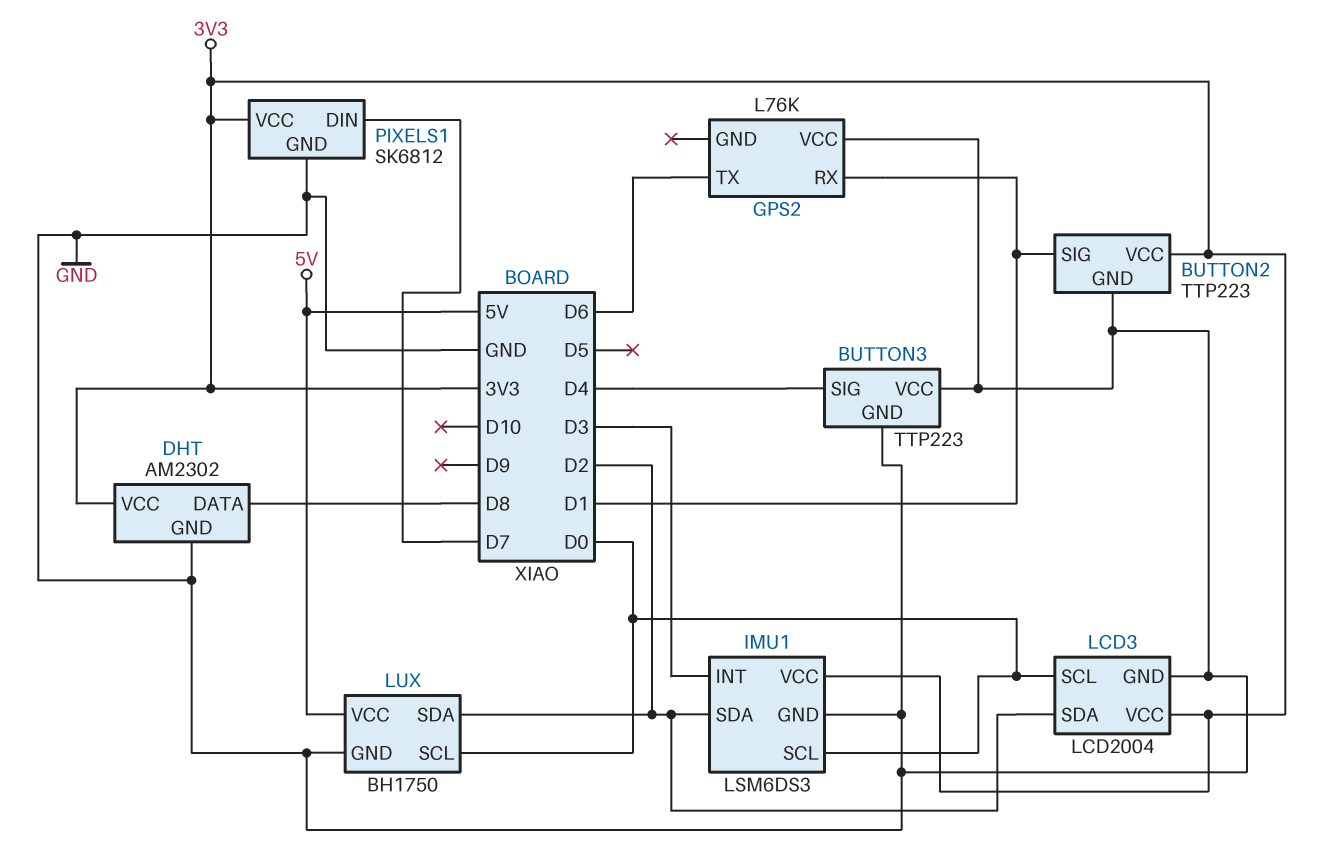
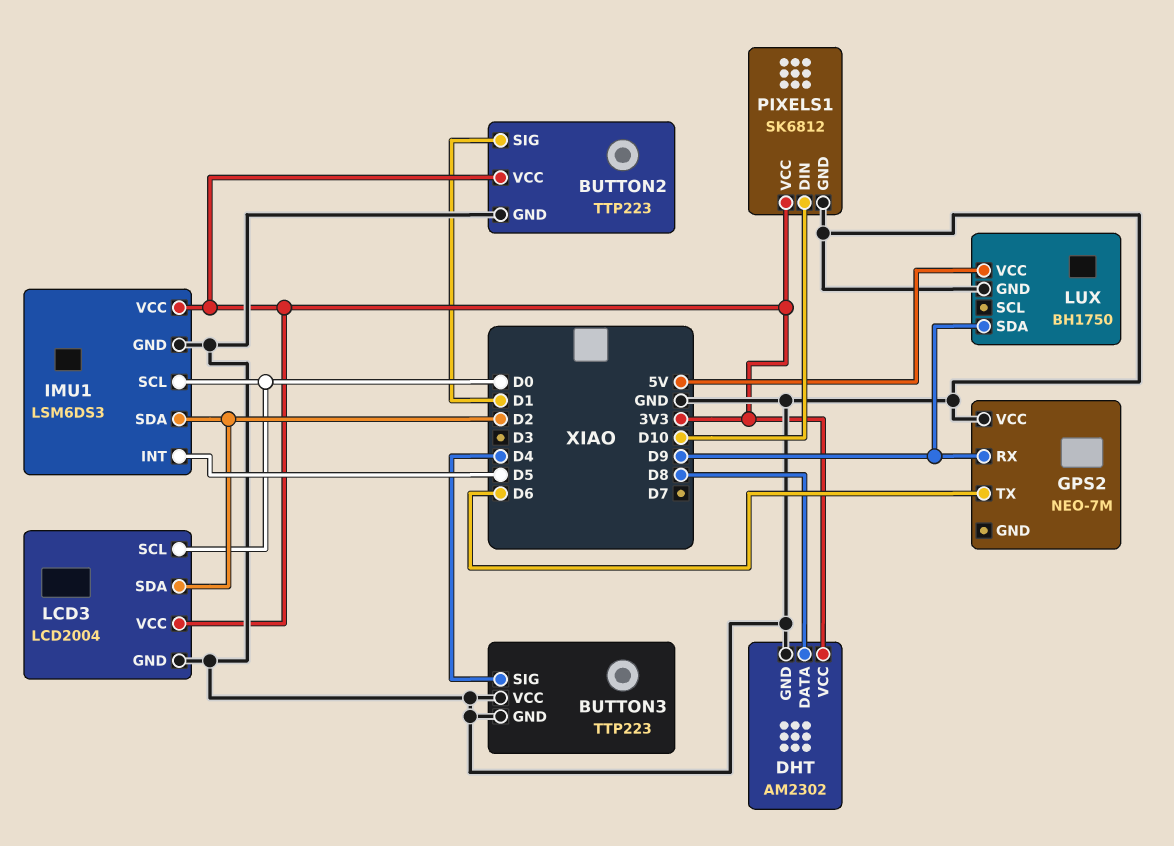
GPS2: L76K -> NEO-7M
GPS2 pin RX: D1 -> D9
IMU1 pin INT: D3 -> D5
LUX pin SCL: D0 -> none
LUX pin SDA: D2 -> D9
PIXELS1 pin DIN: D7 -> D10

